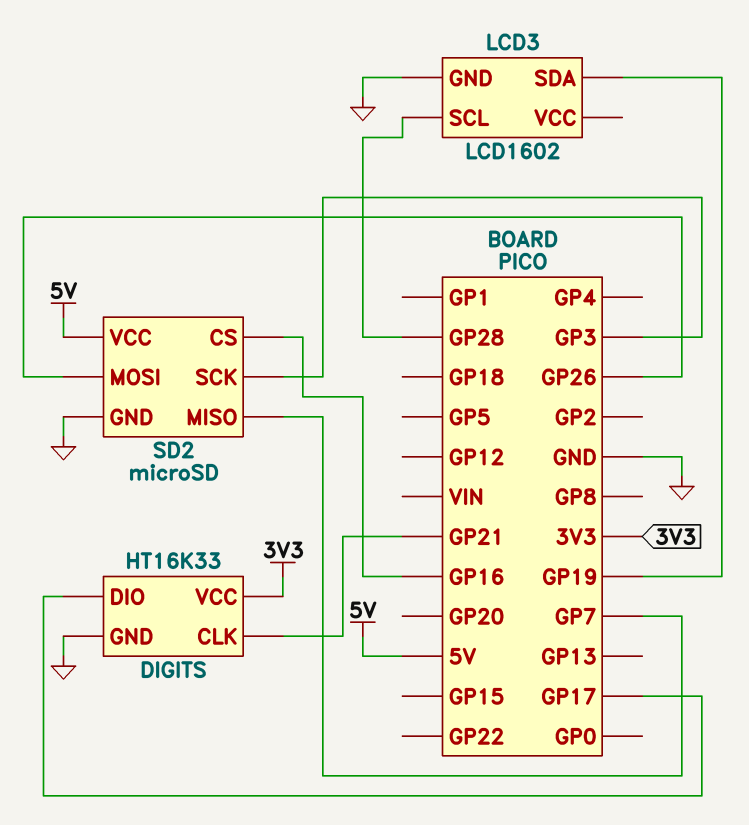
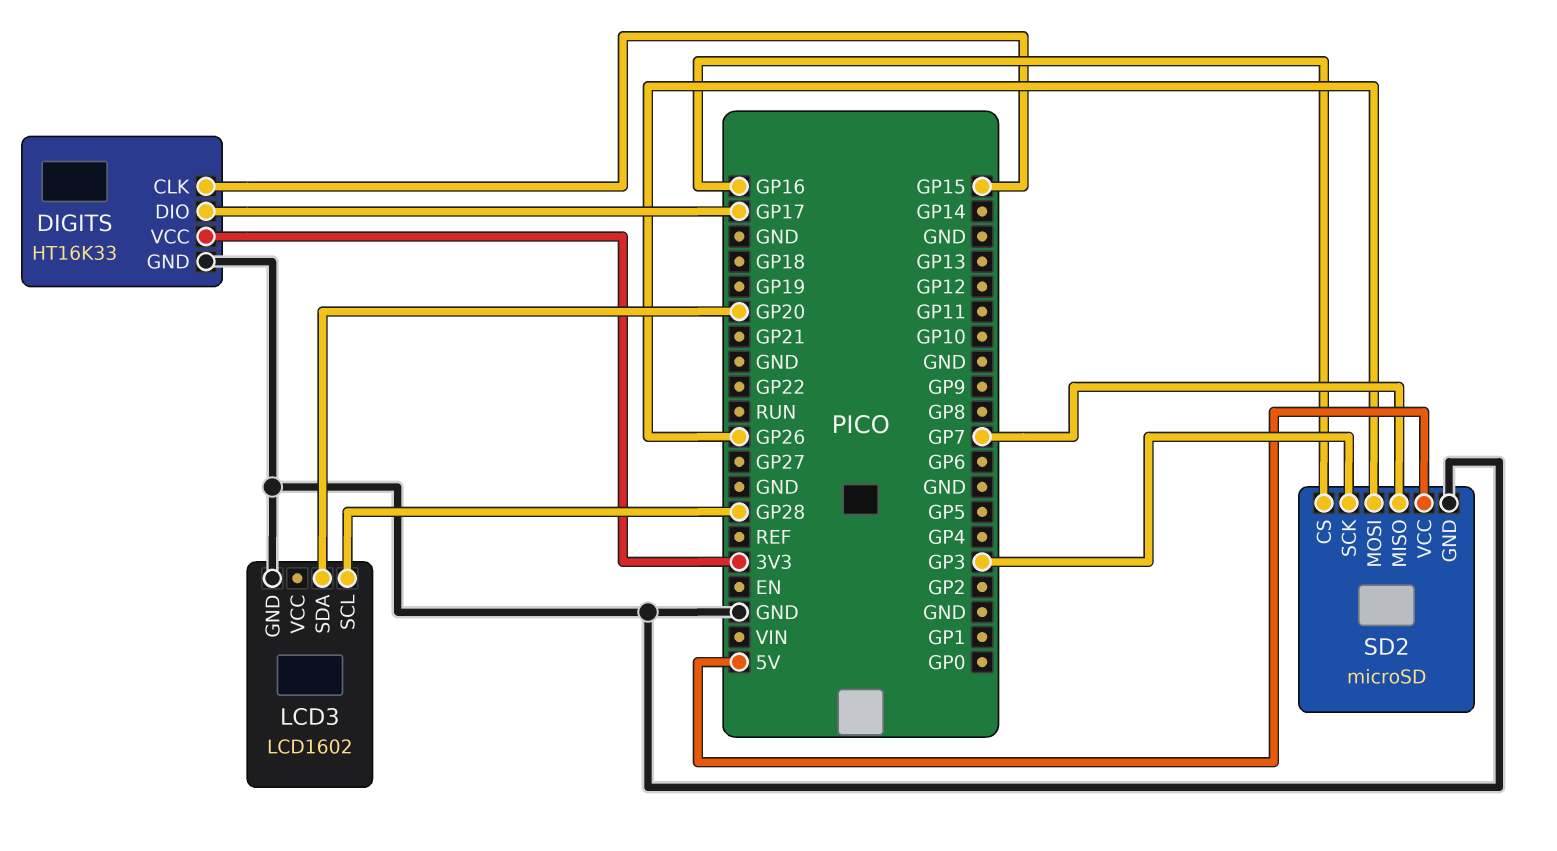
DIGITS pin CLK: GP21 -> GP15
LCD3 pin SDA: GP19 -> GP20

